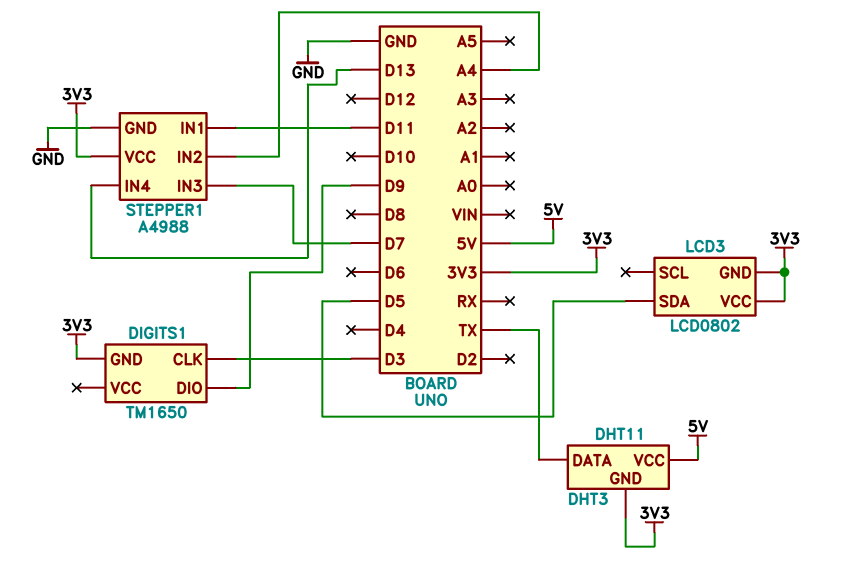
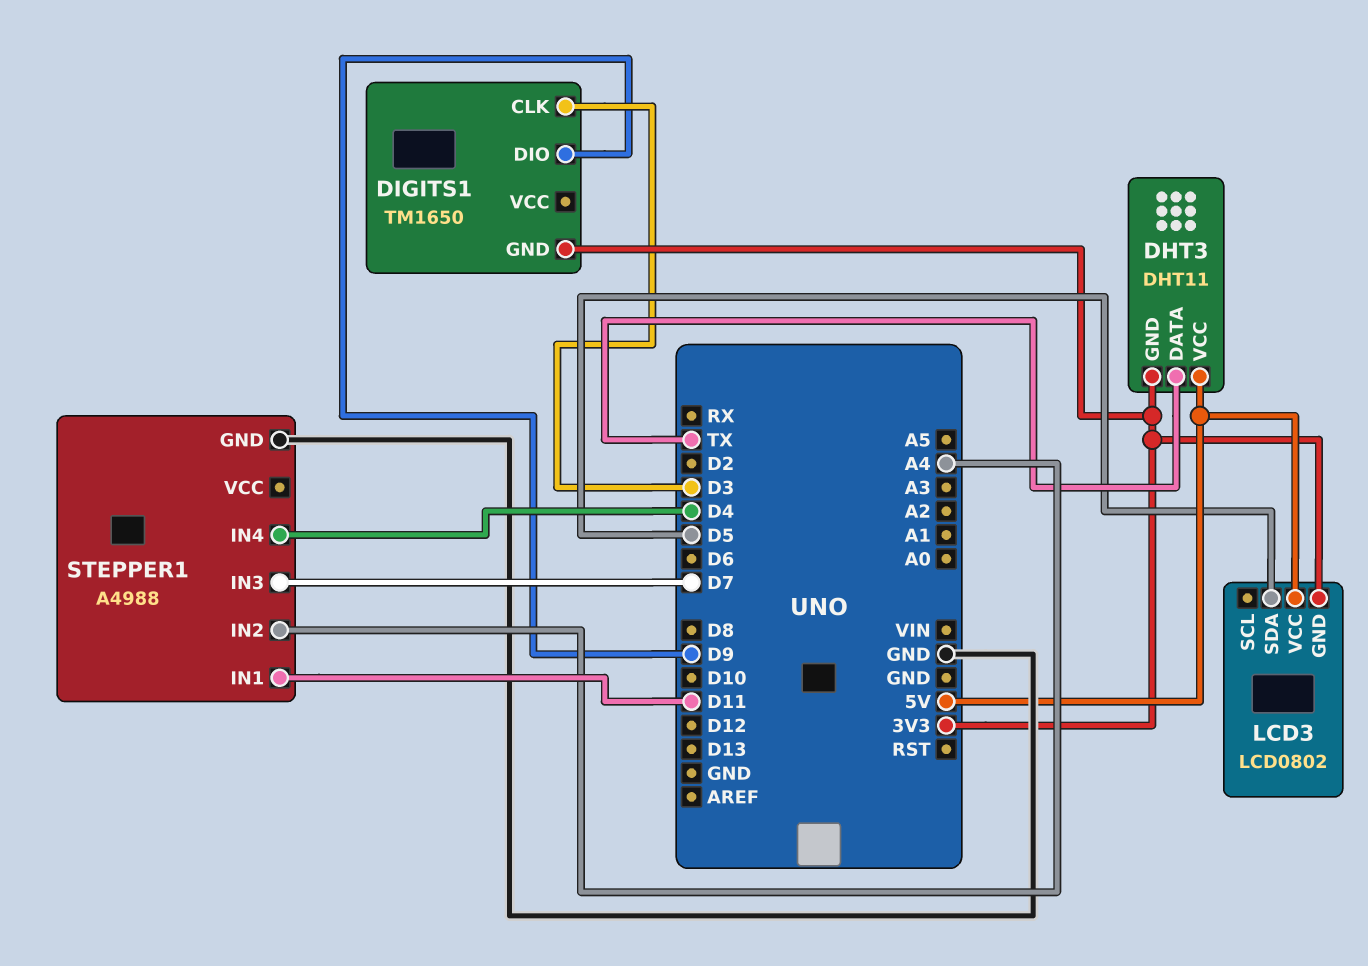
LCD3 pin VCC: 3V3 -> 5V
STEPPER1 pin IN4: D13 -> D4
STEPPER1 pin VCC: 3V3 -> none

